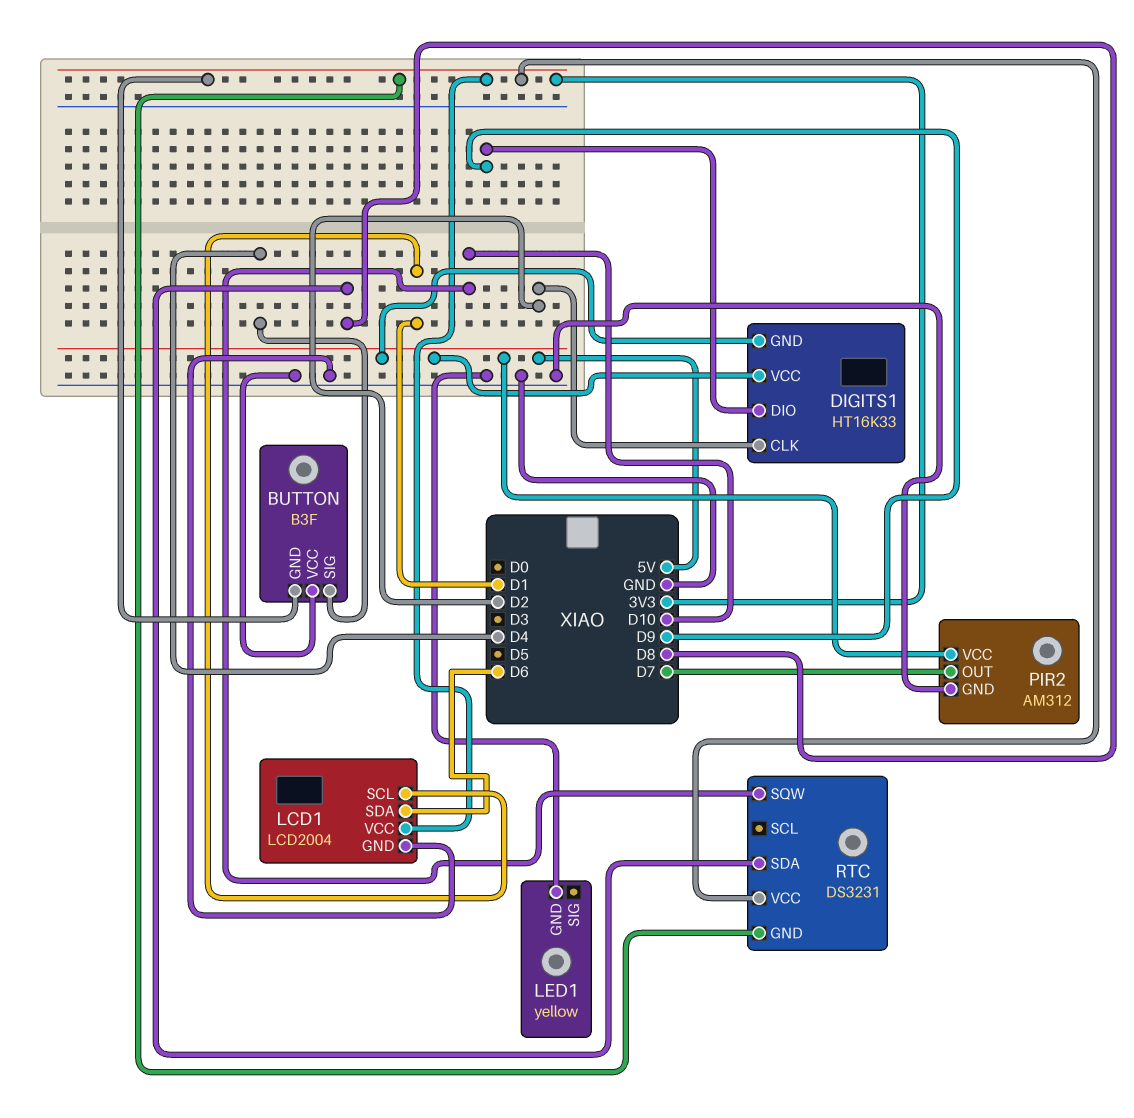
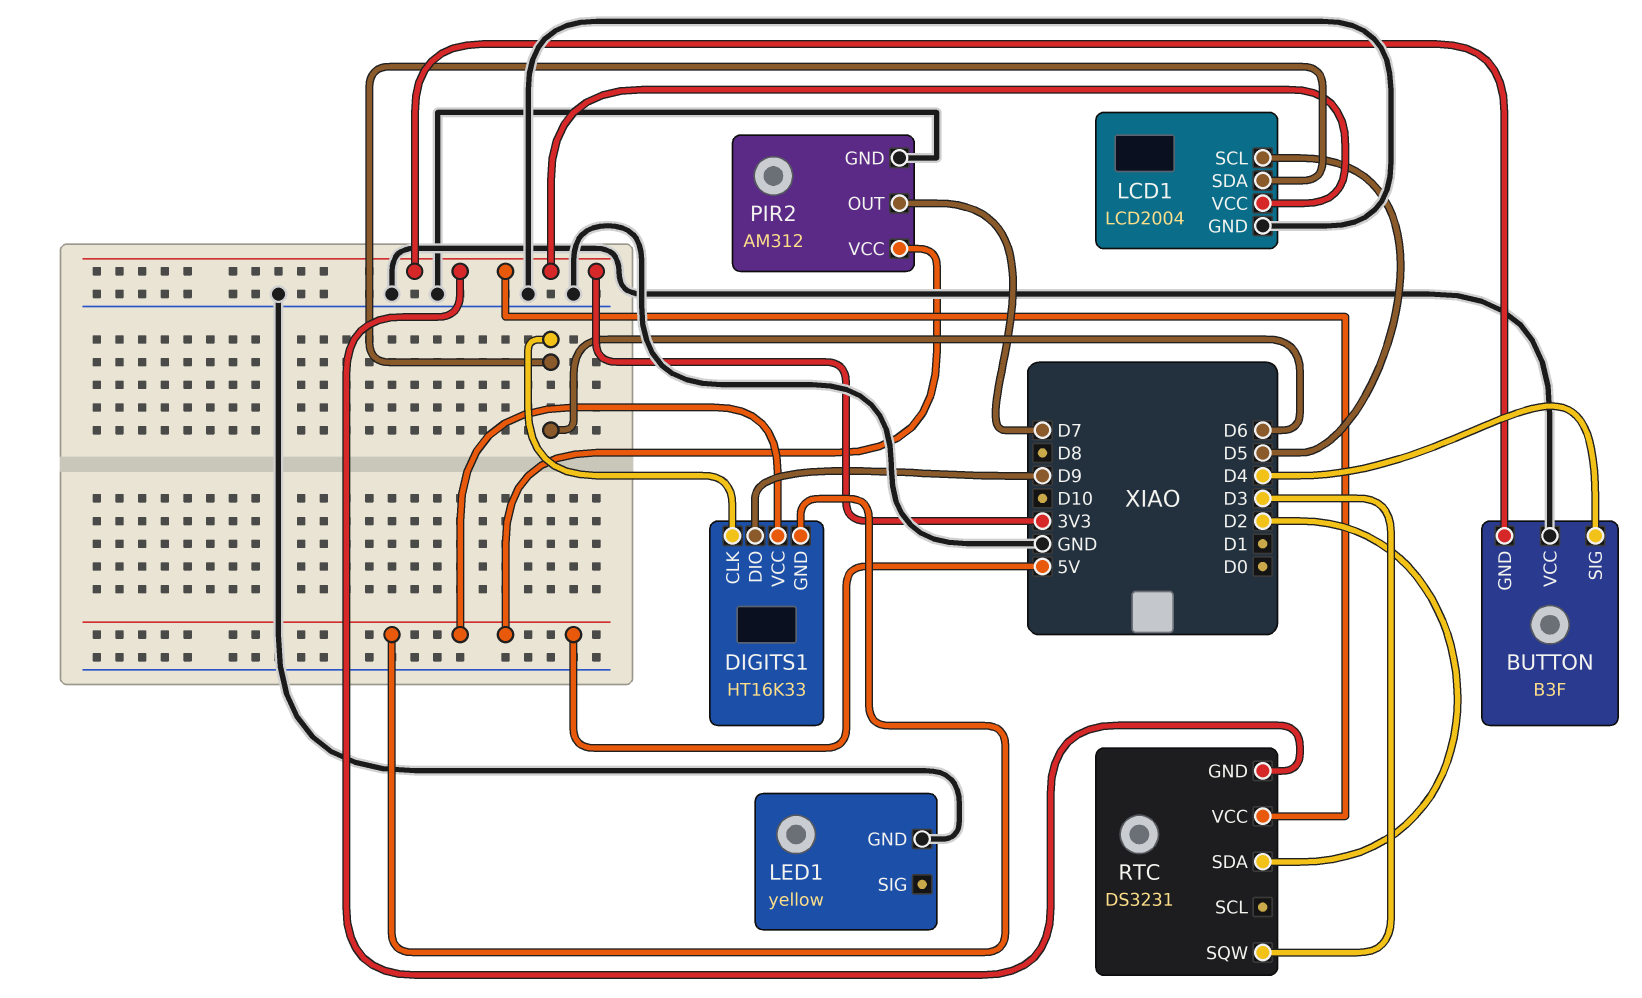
DIGITS1 pin CLK: D2 -> D6
LCD1 pin SCL: D1 -> D5
RTC pin SDA: D8 -> D2
RTC pin SQW: D10 -> D3

